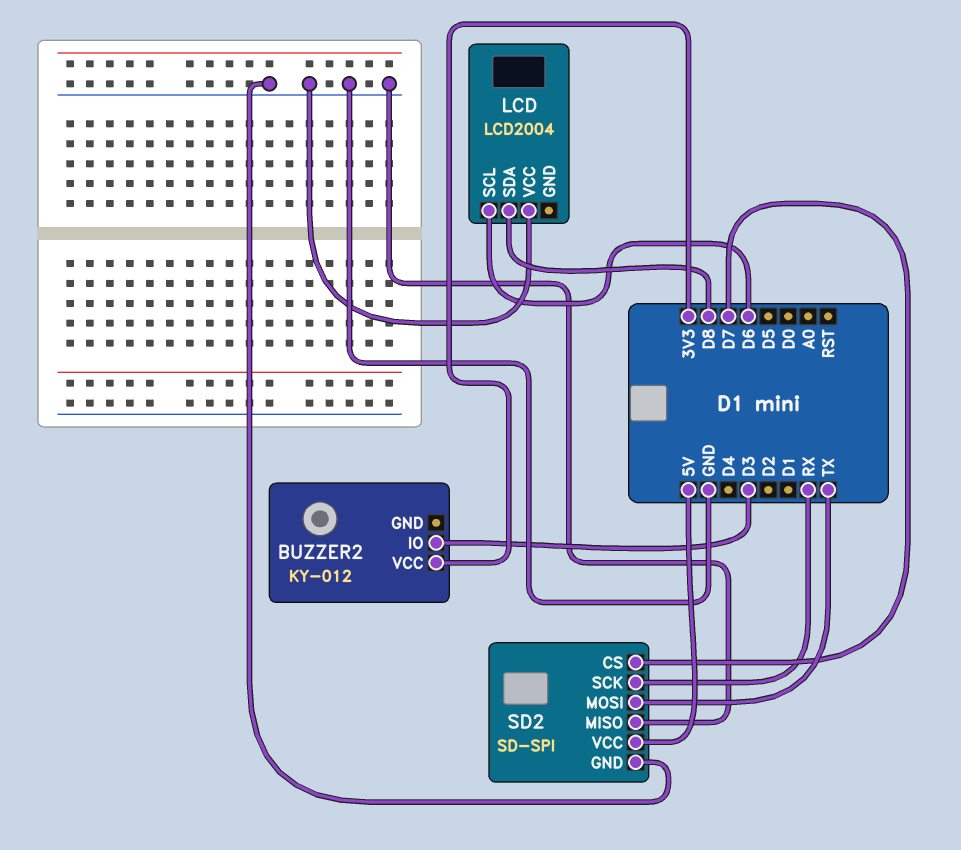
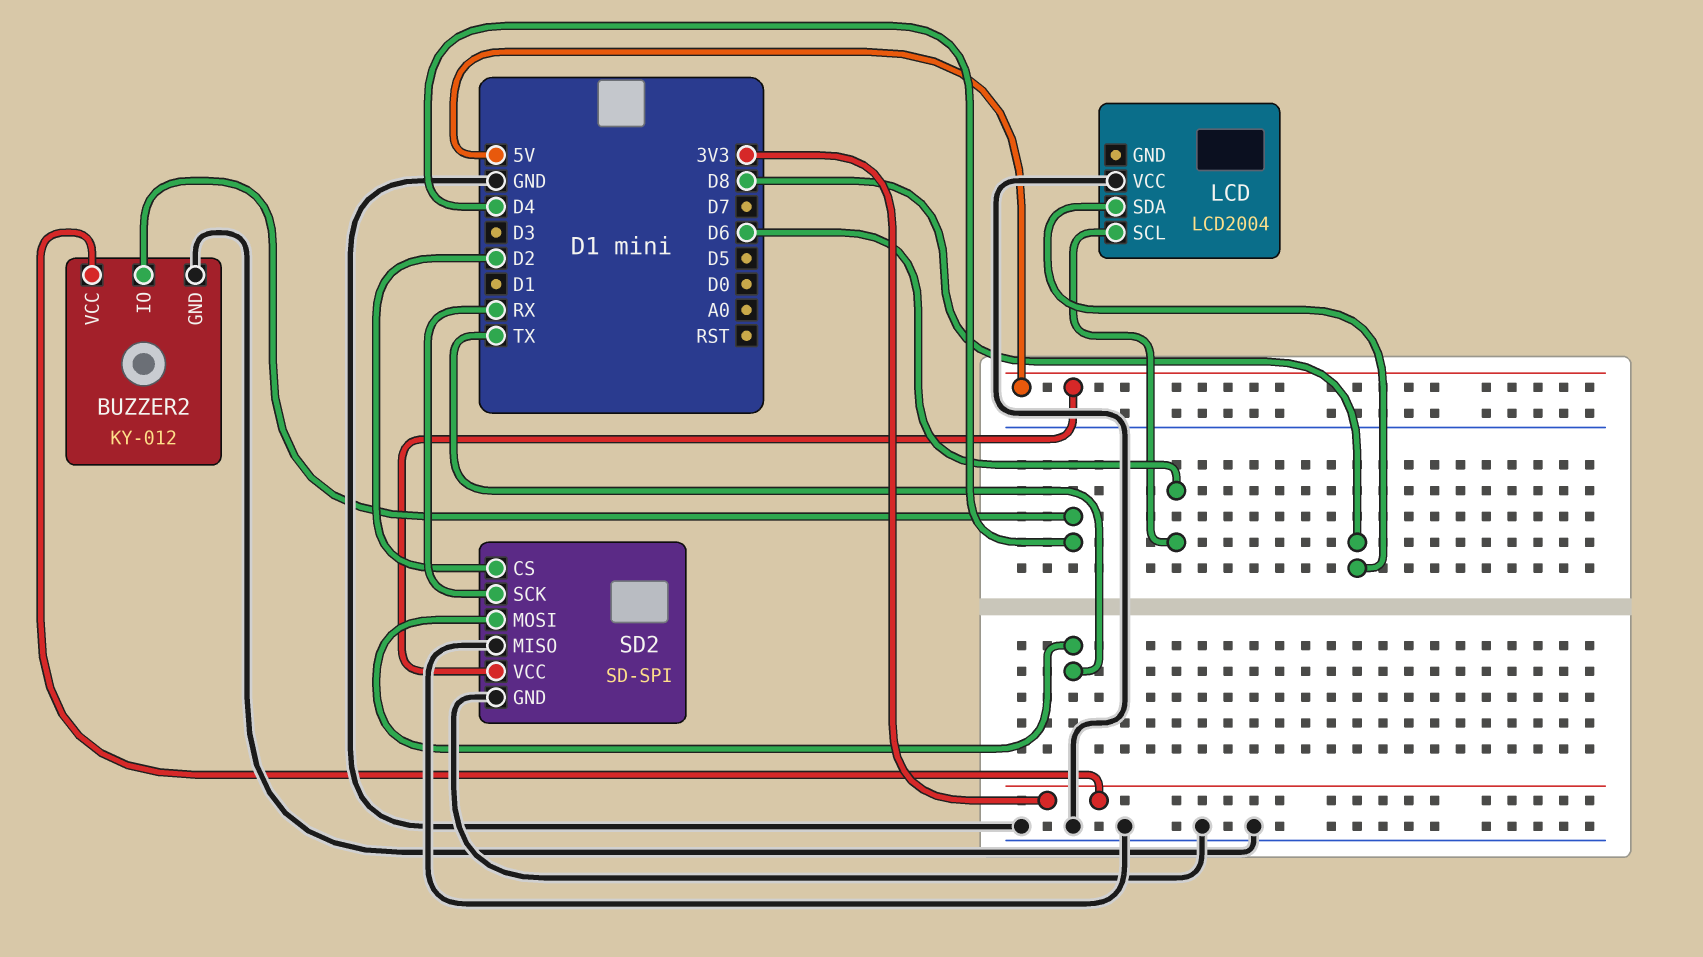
BUZZER2 pin GND: none -> GND
BUZZER2 pin IO: D3 -> D4
SD2 pin CS: D7 -> D2

